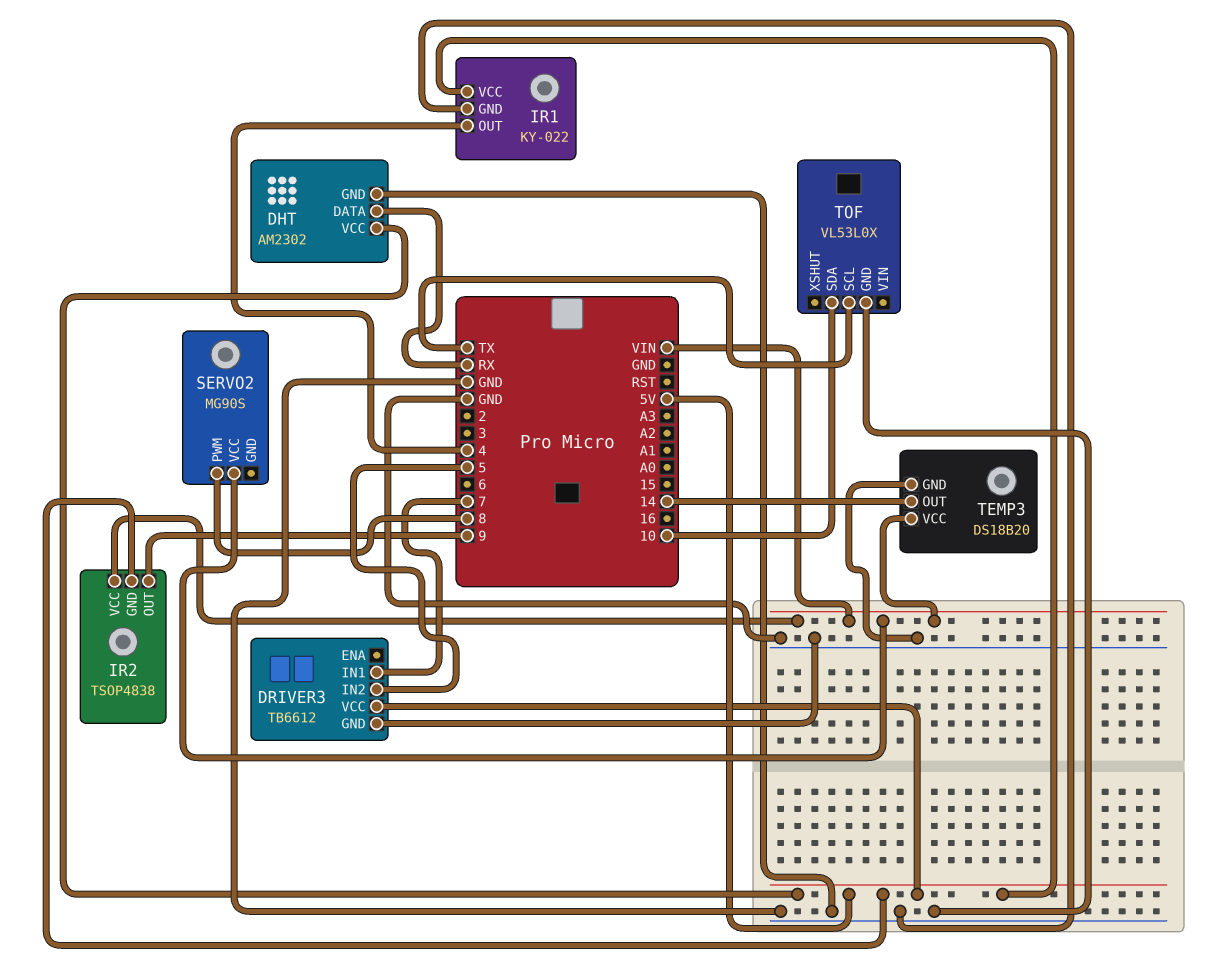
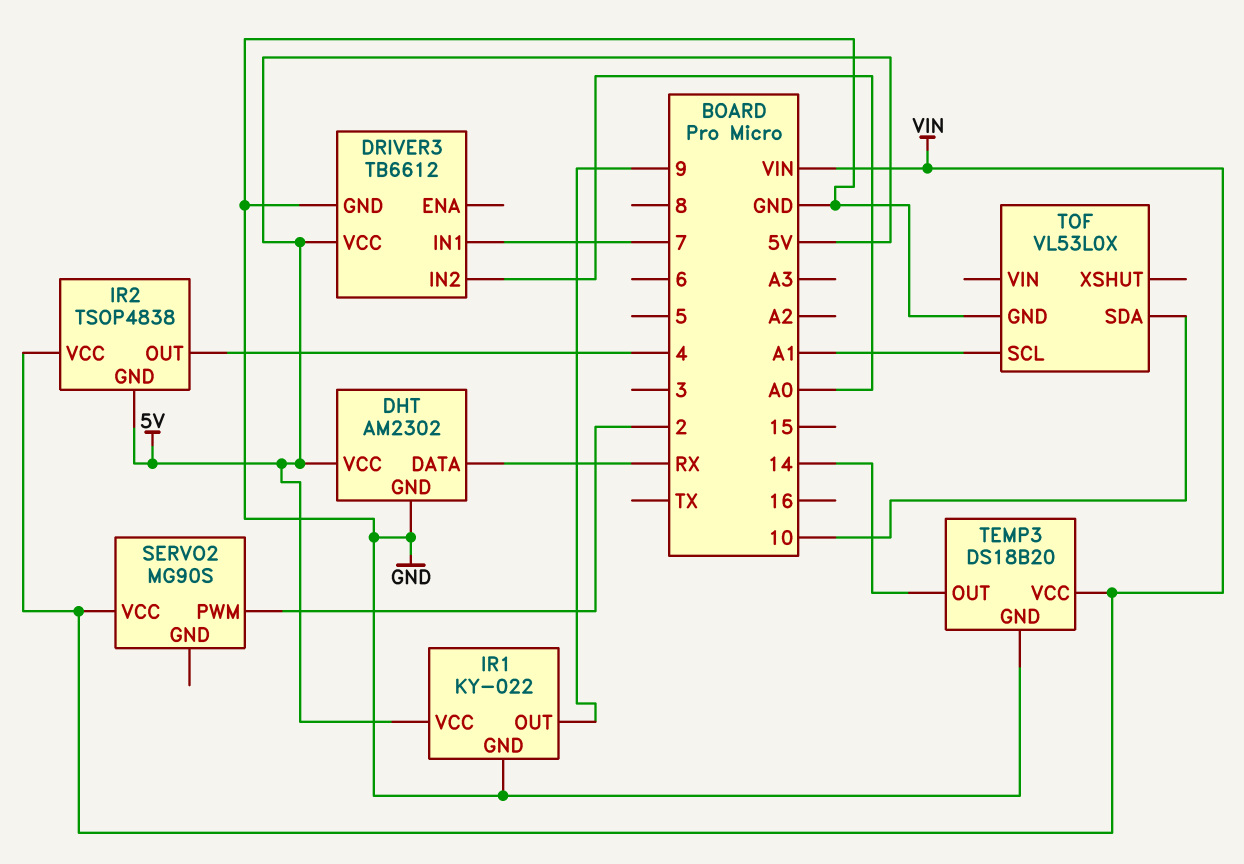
DRIVER3 pin IN2: 5 -> A0
IR1 pin OUT: 4 -> 9
IR2 pin OUT: 9 -> 4
SERVO2 pin PWM: 8 -> 2
TOF pin SCL: TX -> A1

